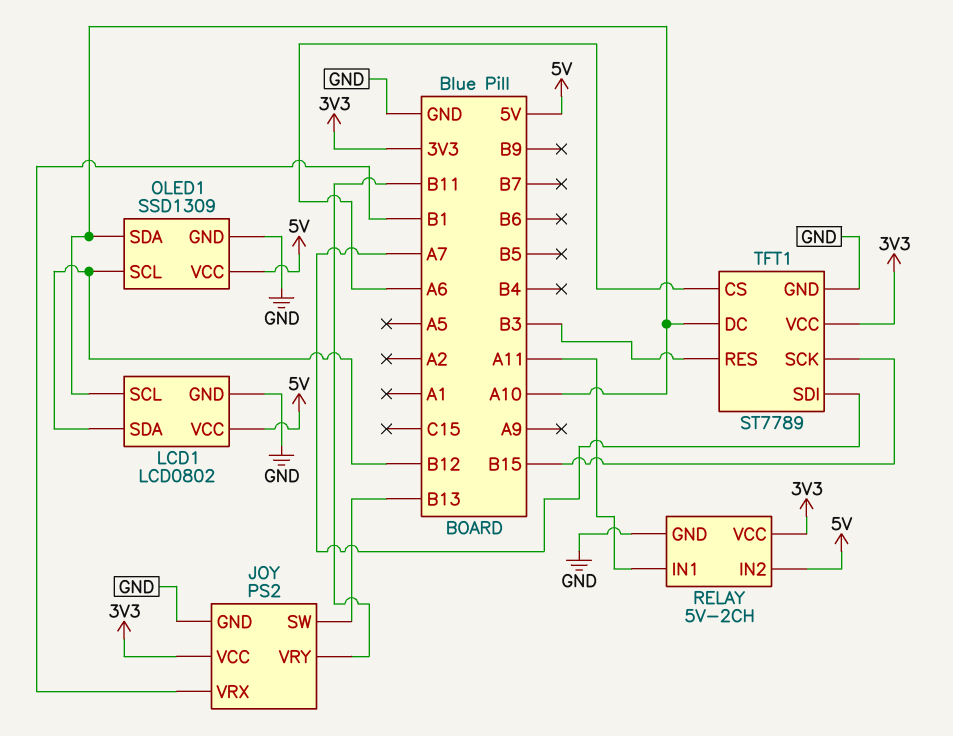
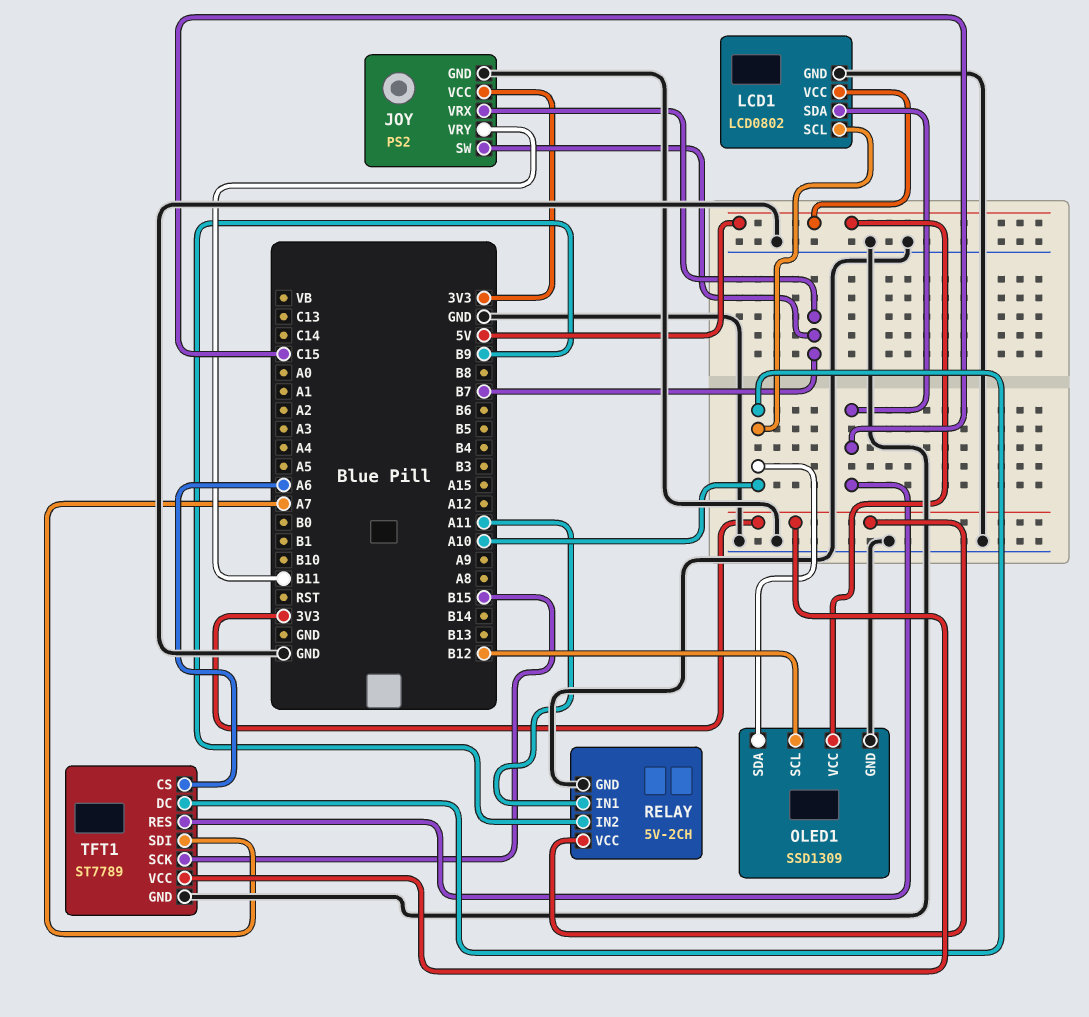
JOY pin SW: B13 -> B7
JOY pin VRX: B1 -> B7
LCD1 pin SDA: B12 -> C15
RELAY pin IN2: 5V -> B9
TFT1 pin RES: B3 -> C15

